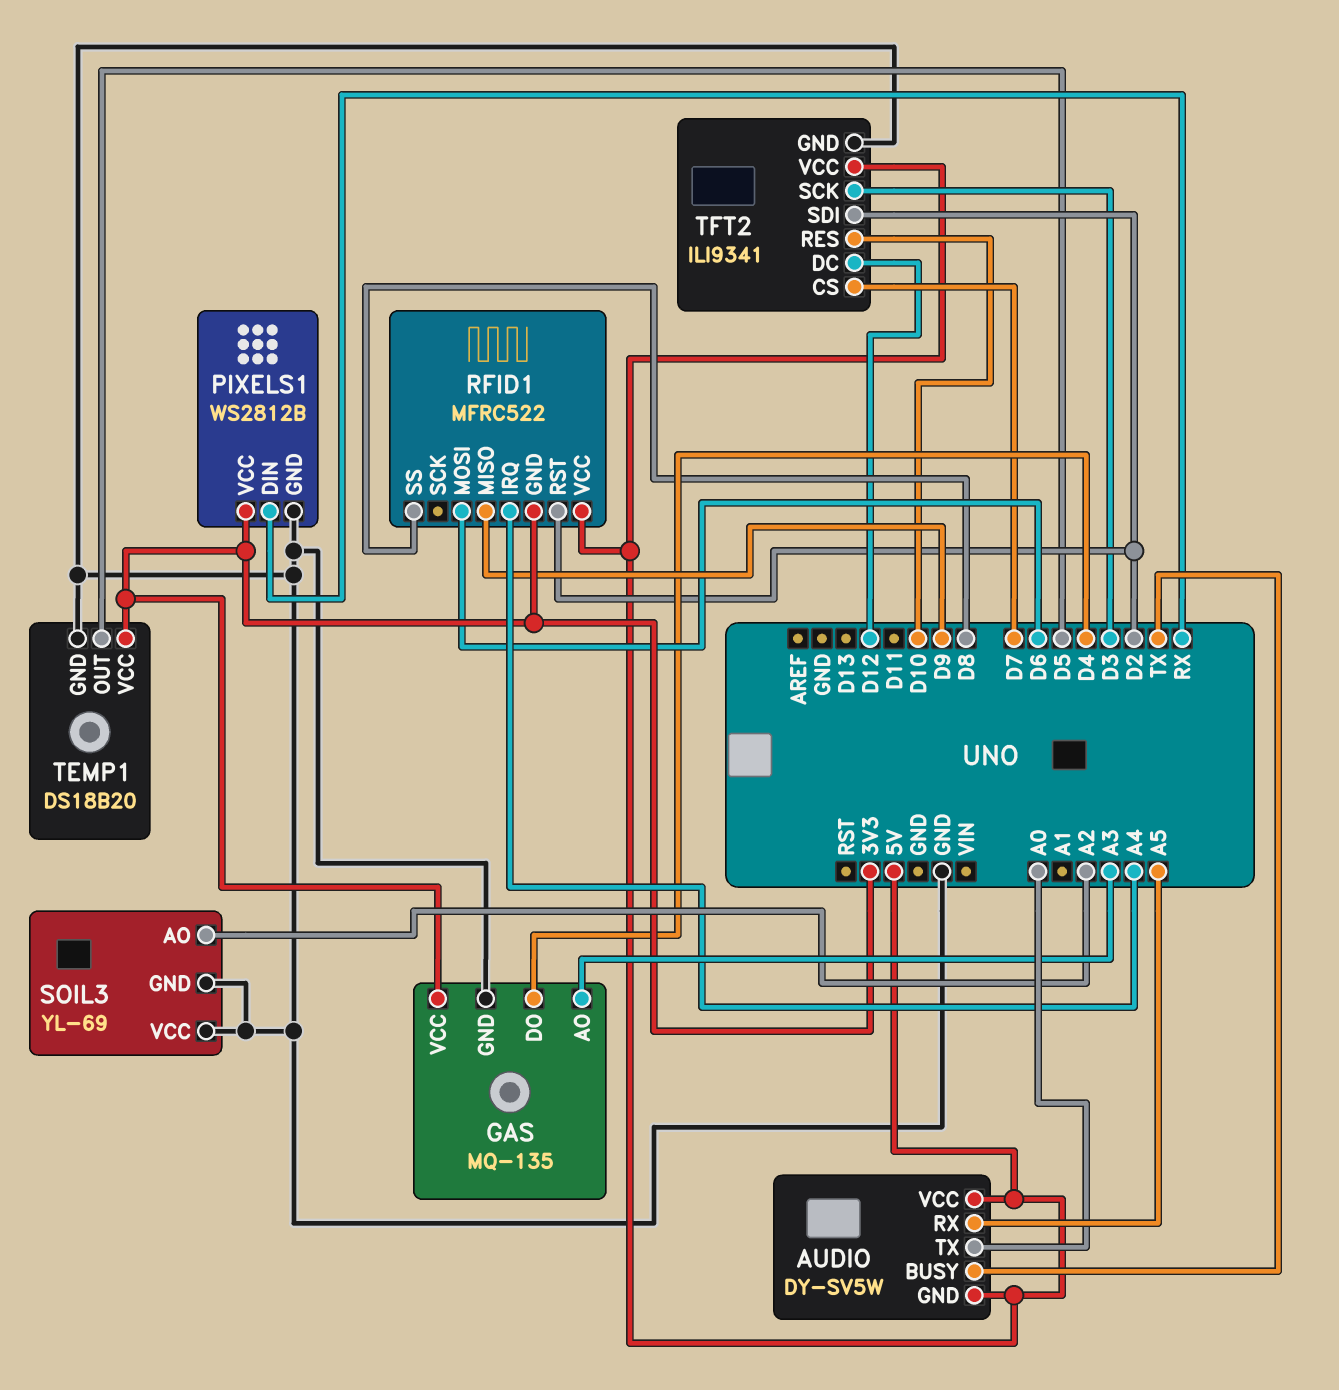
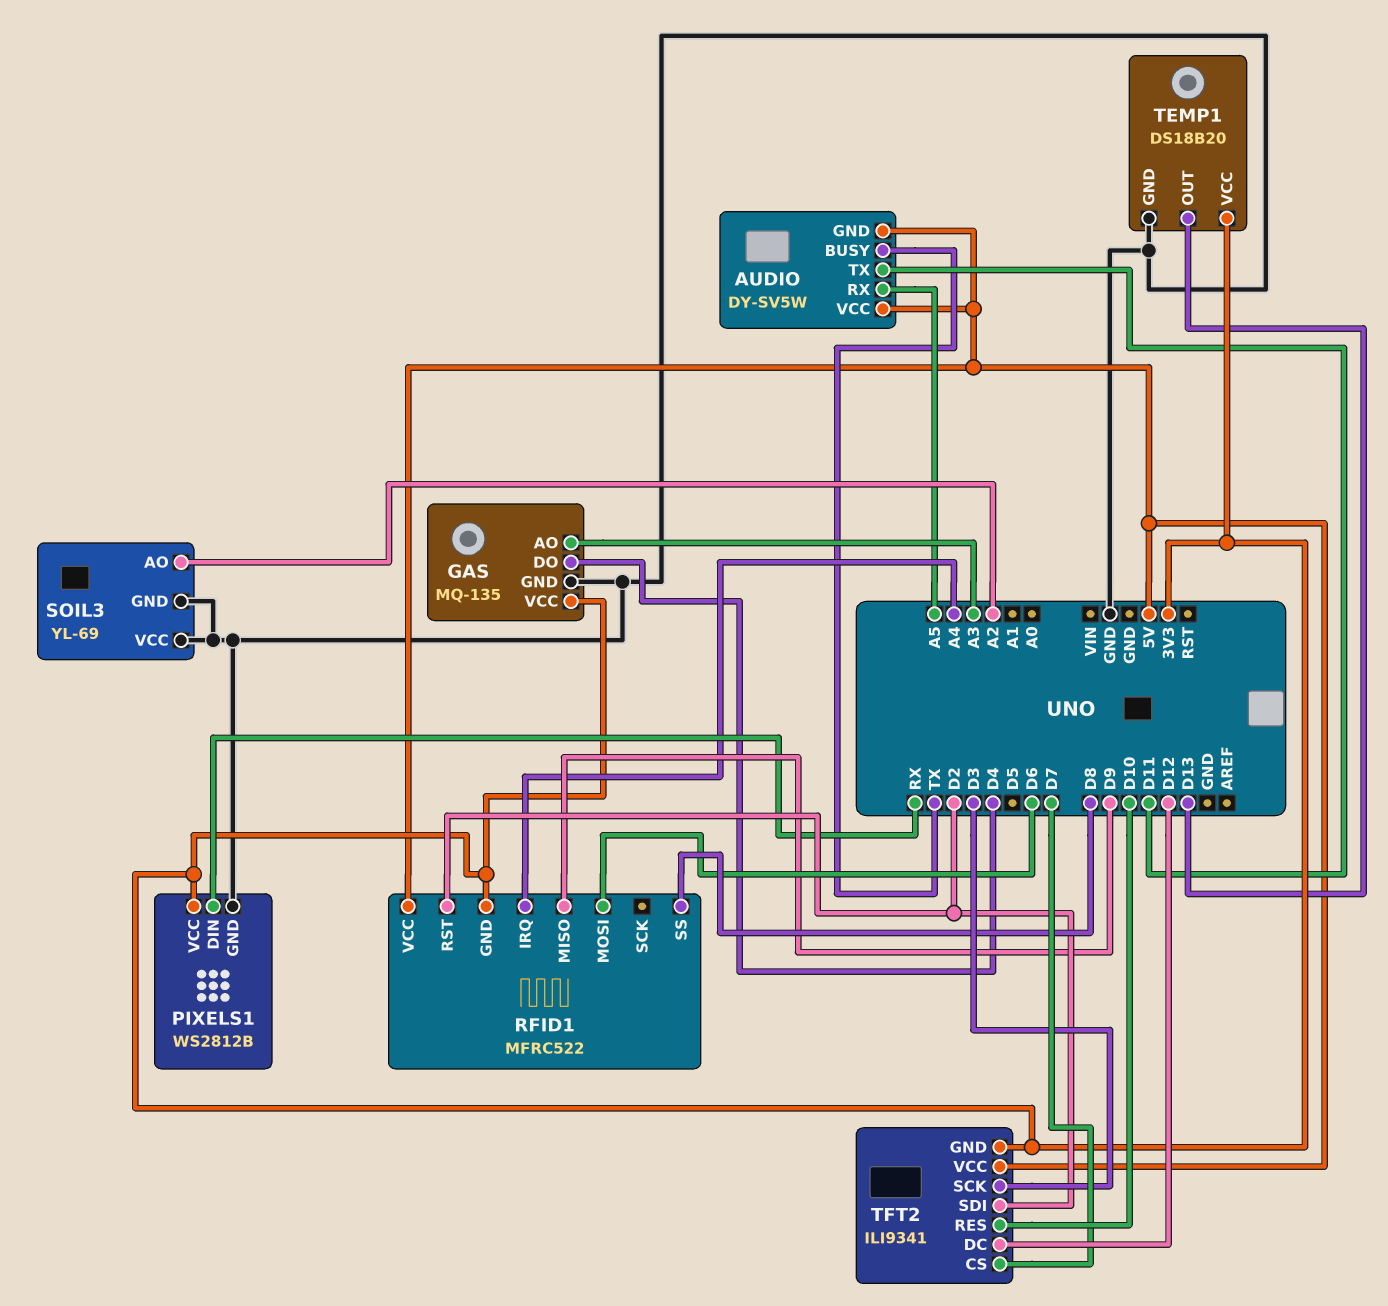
AUDIO pin TX: A0 -> D11
TEMP1 pin OUT: D5 -> D13
TFT2 pin GND: GND -> 3V3

